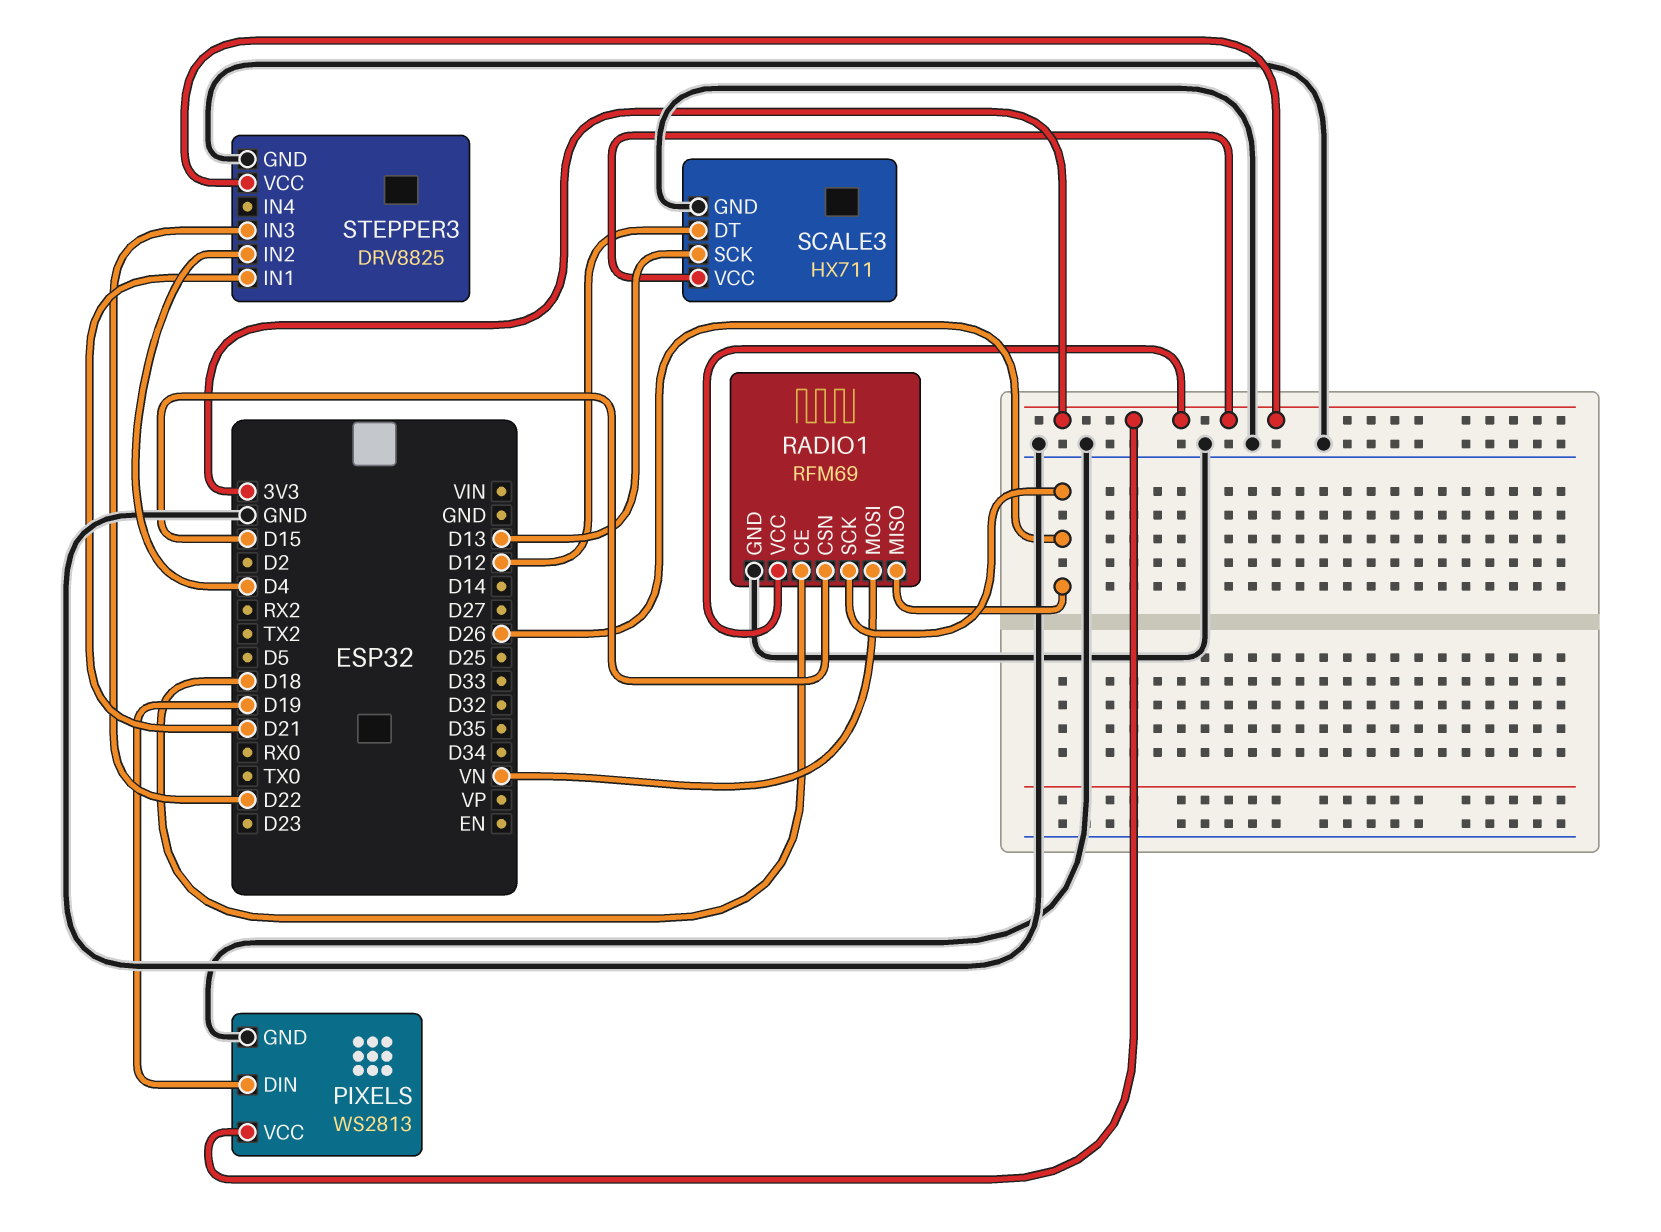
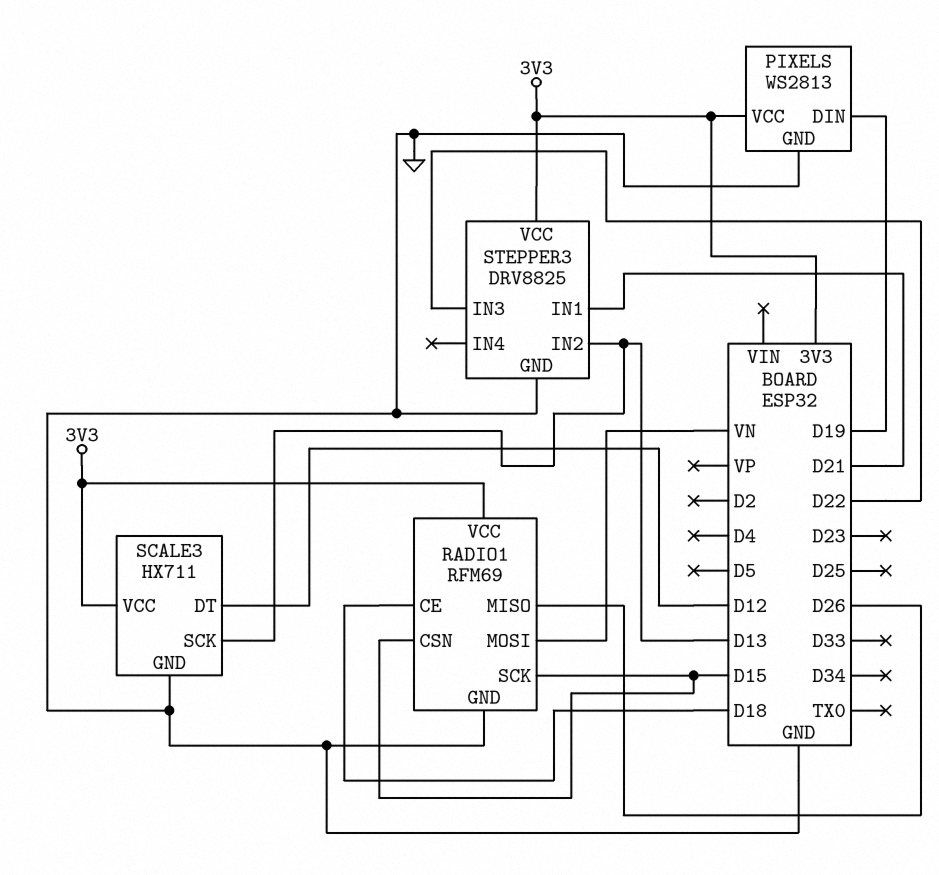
RADIO1 pin SCK: D26 -> D15
STEPPER3 pin IN2: D4 -> D13

